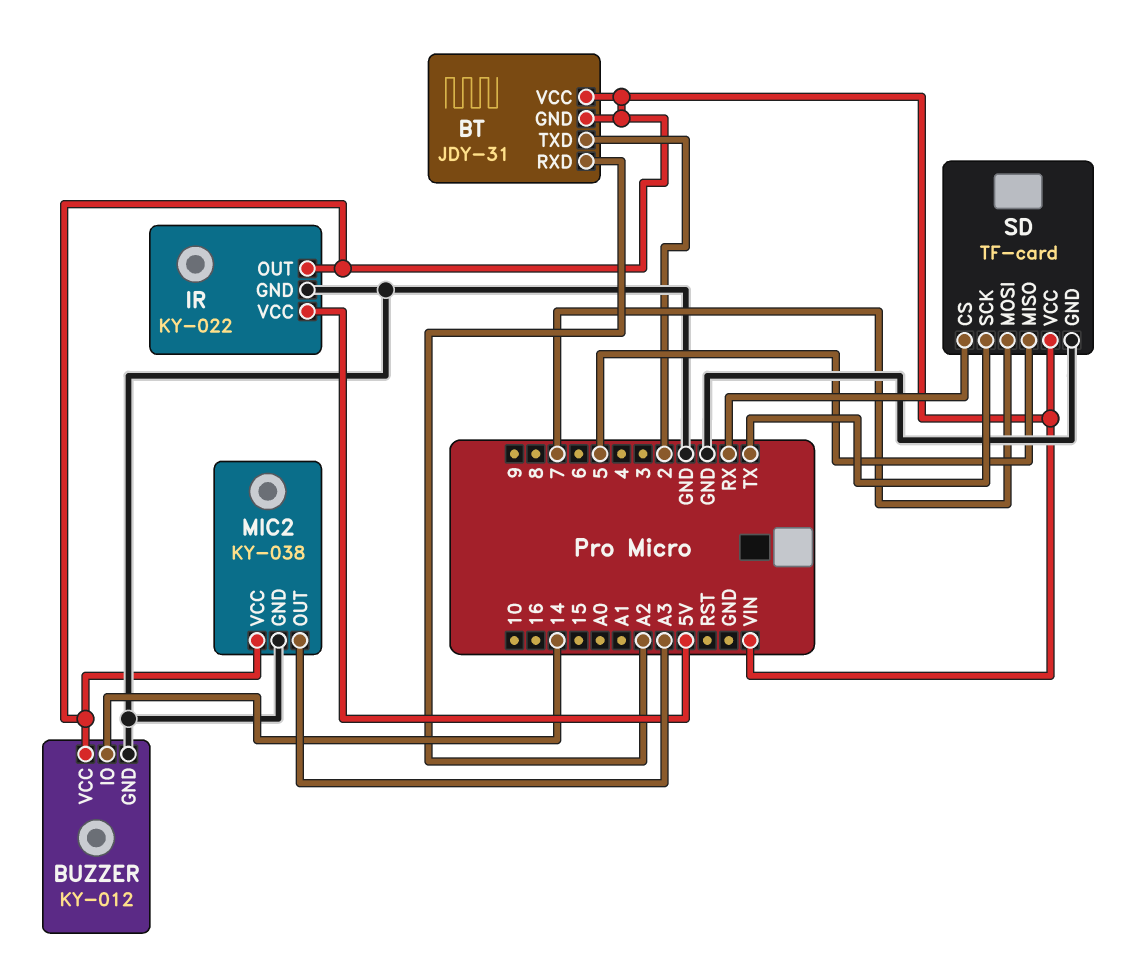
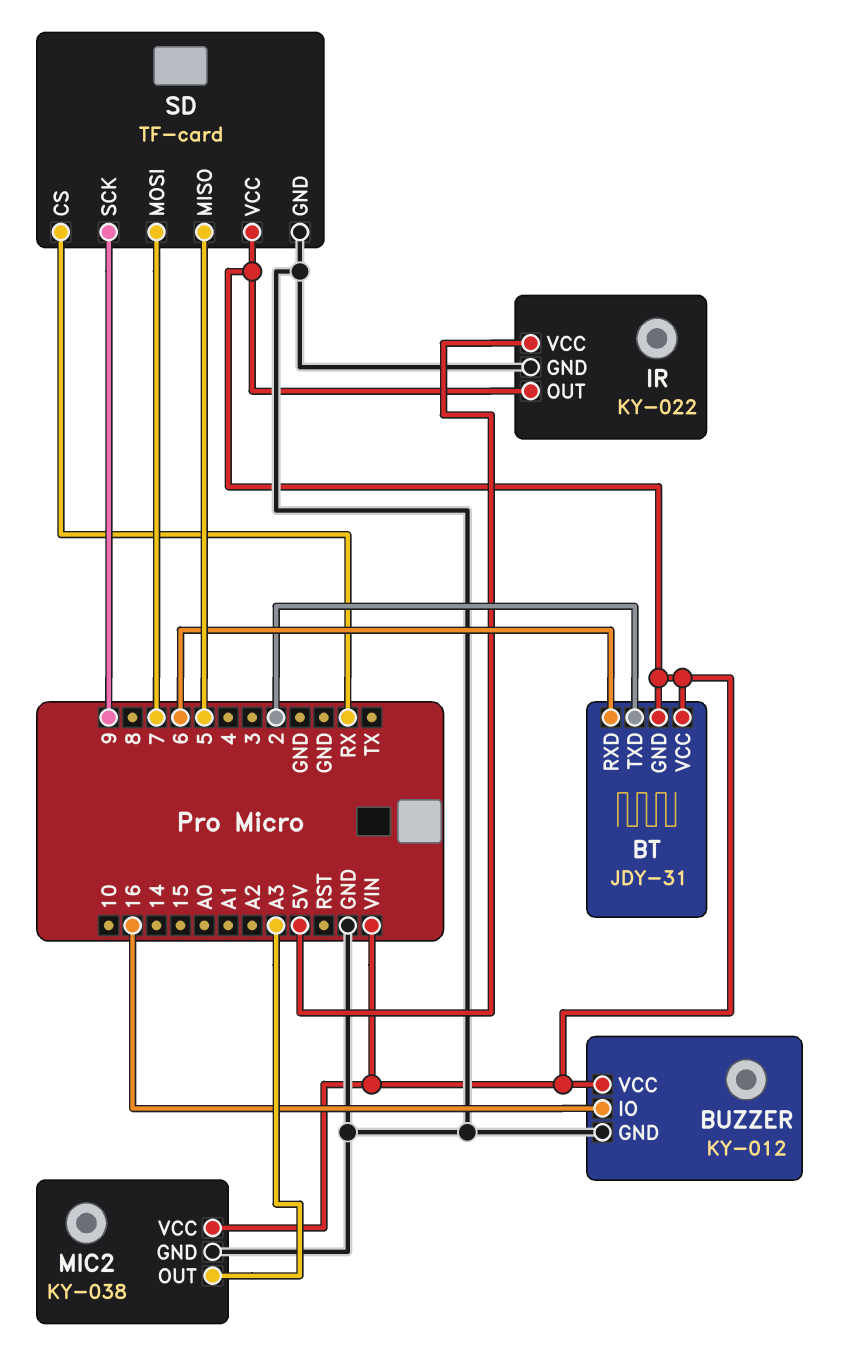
BT pin RXD: A2 -> 6
BUZZER pin IO: 14 -> 16
SD pin SCK: TX -> 9

